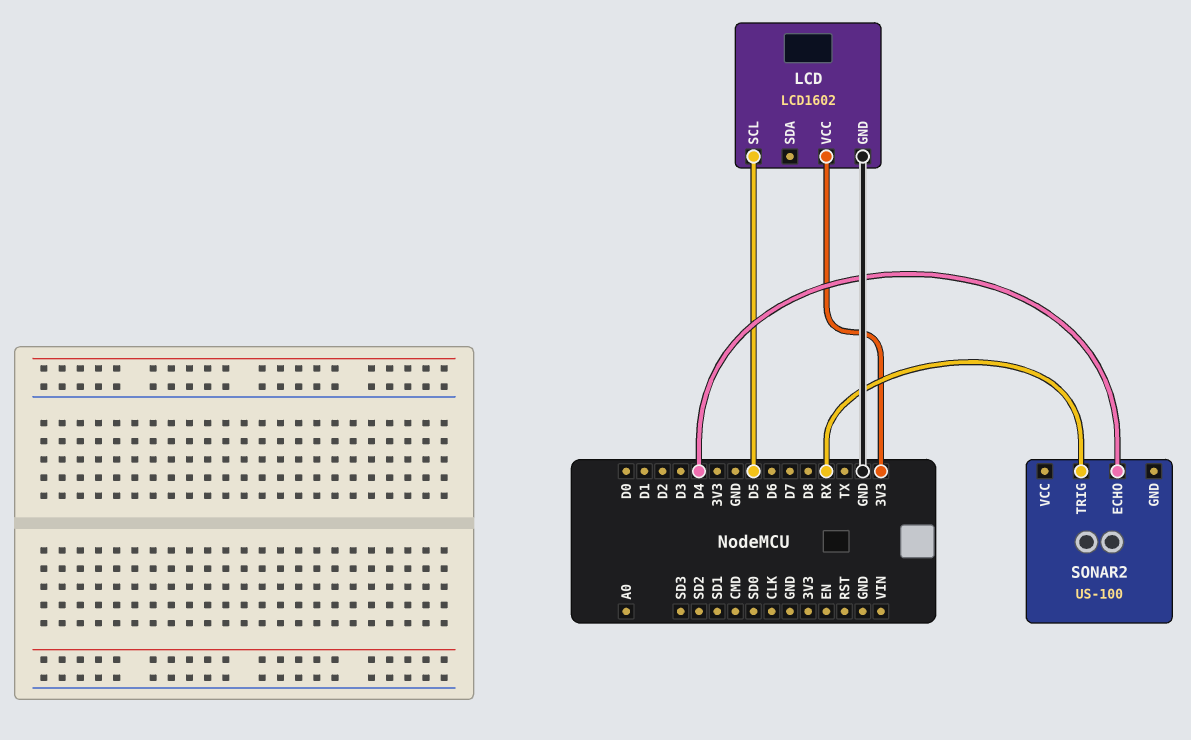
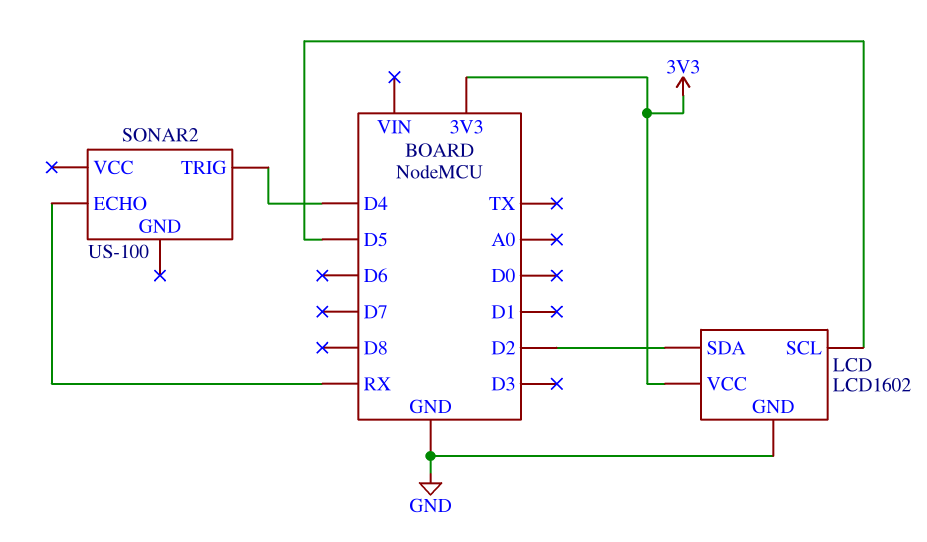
LCD pin SDA: none -> D2
SONAR2 pin ECHO: D4 -> RX
SONAR2 pin TRIG: RX -> D4

